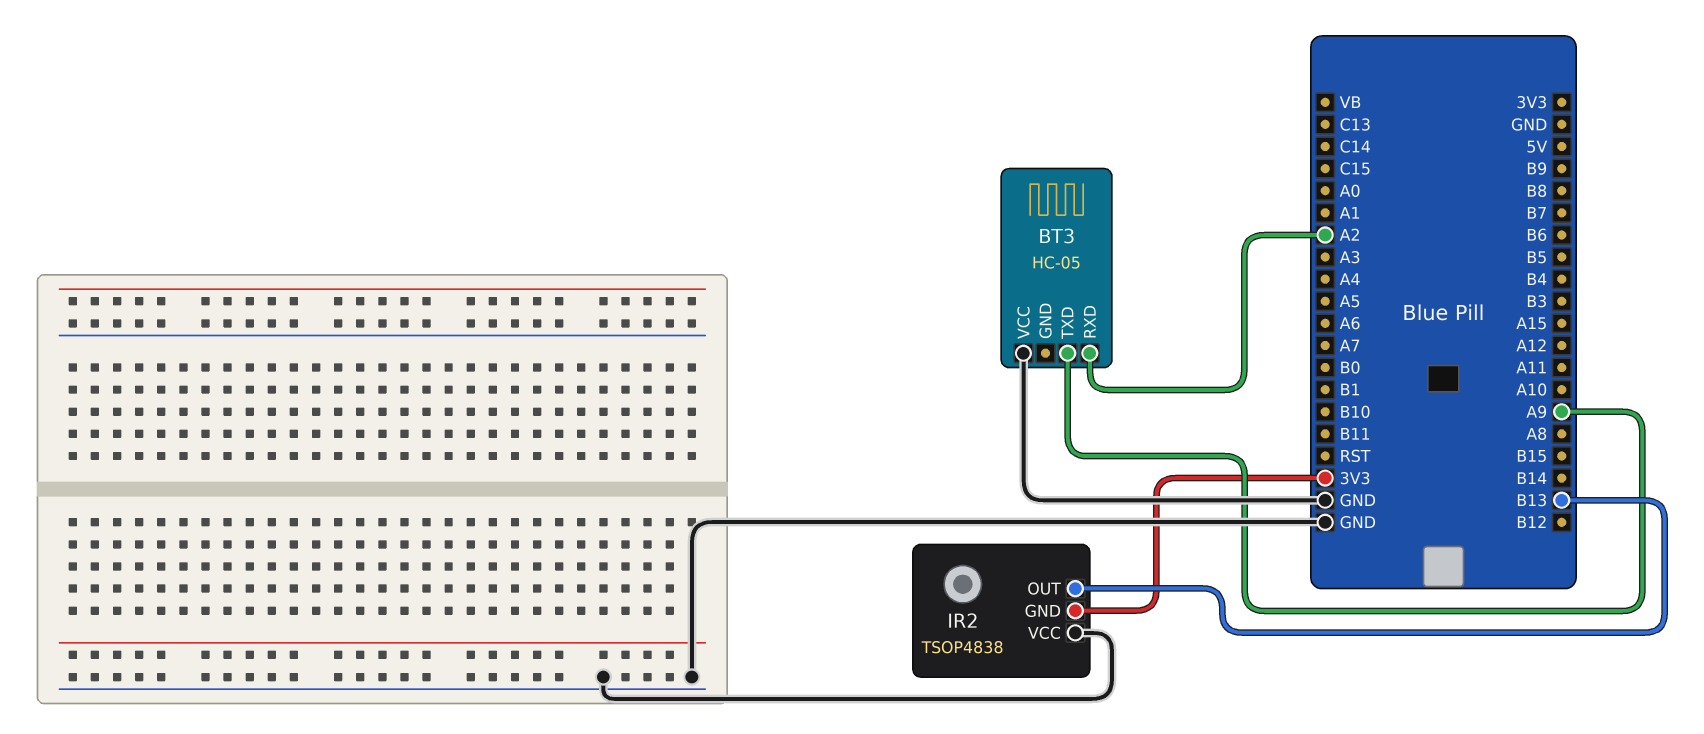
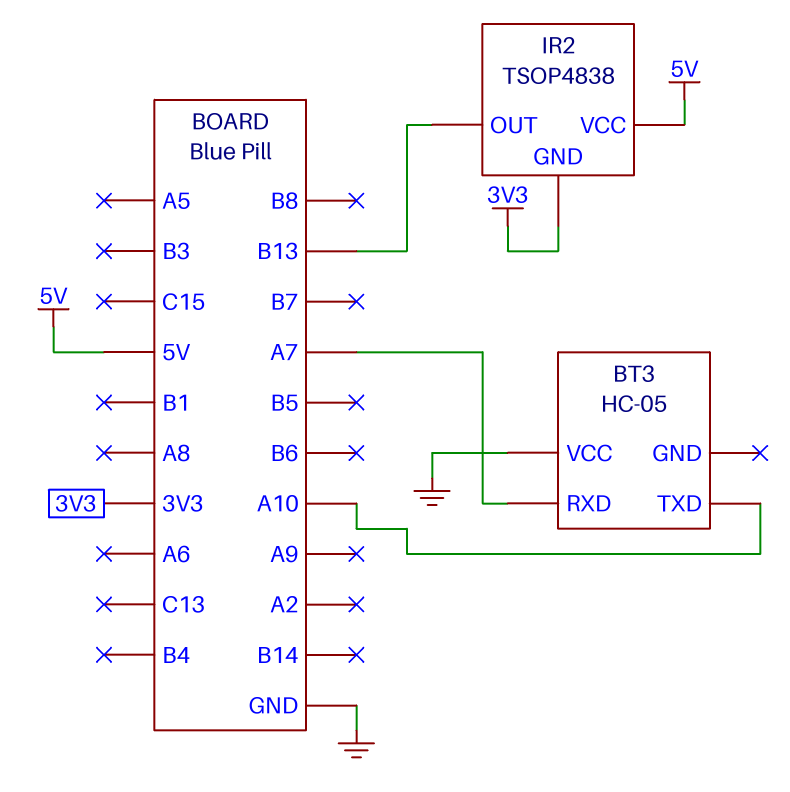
BT3 pin RXD: A2 -> A7
BT3 pin TXD: A9 -> A10
IR2 pin VCC: GND -> 5V

